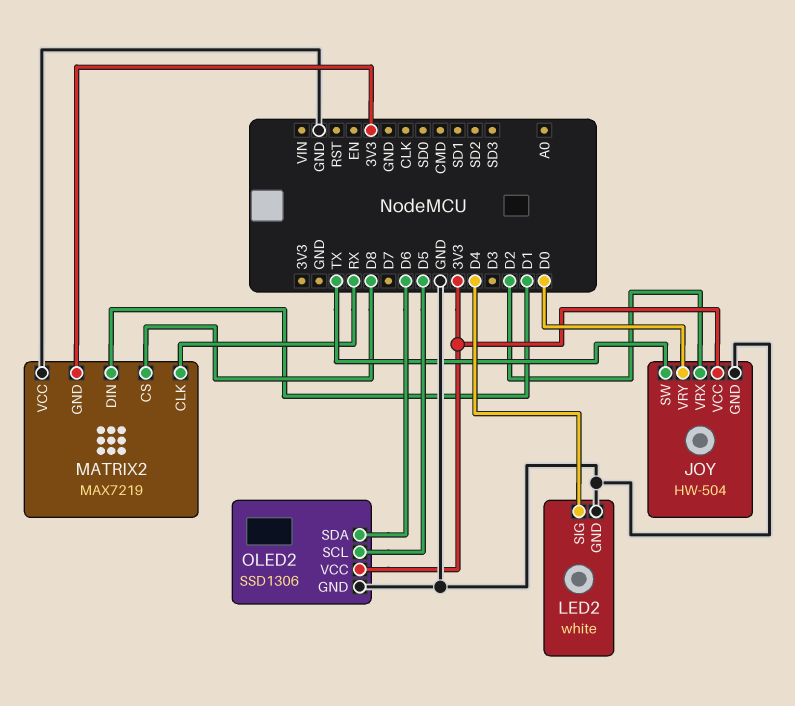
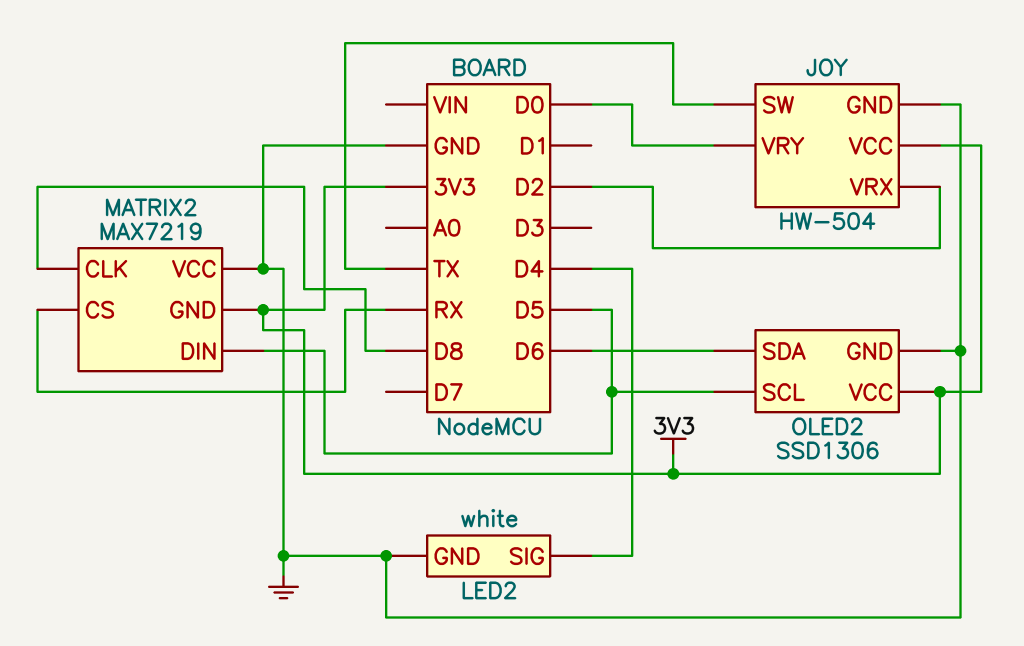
MATRIX2 pin CLK: RX -> D8
MATRIX2 pin CS: D8 -> RX
MATRIX2 pin DIN: D1 -> D5

